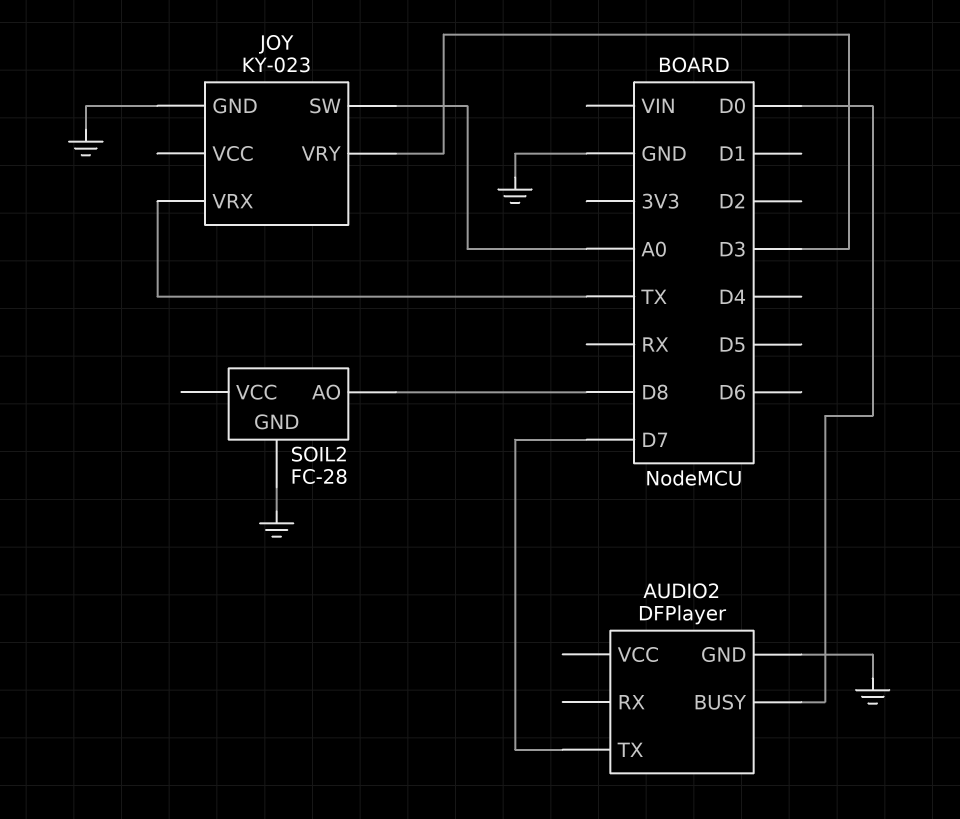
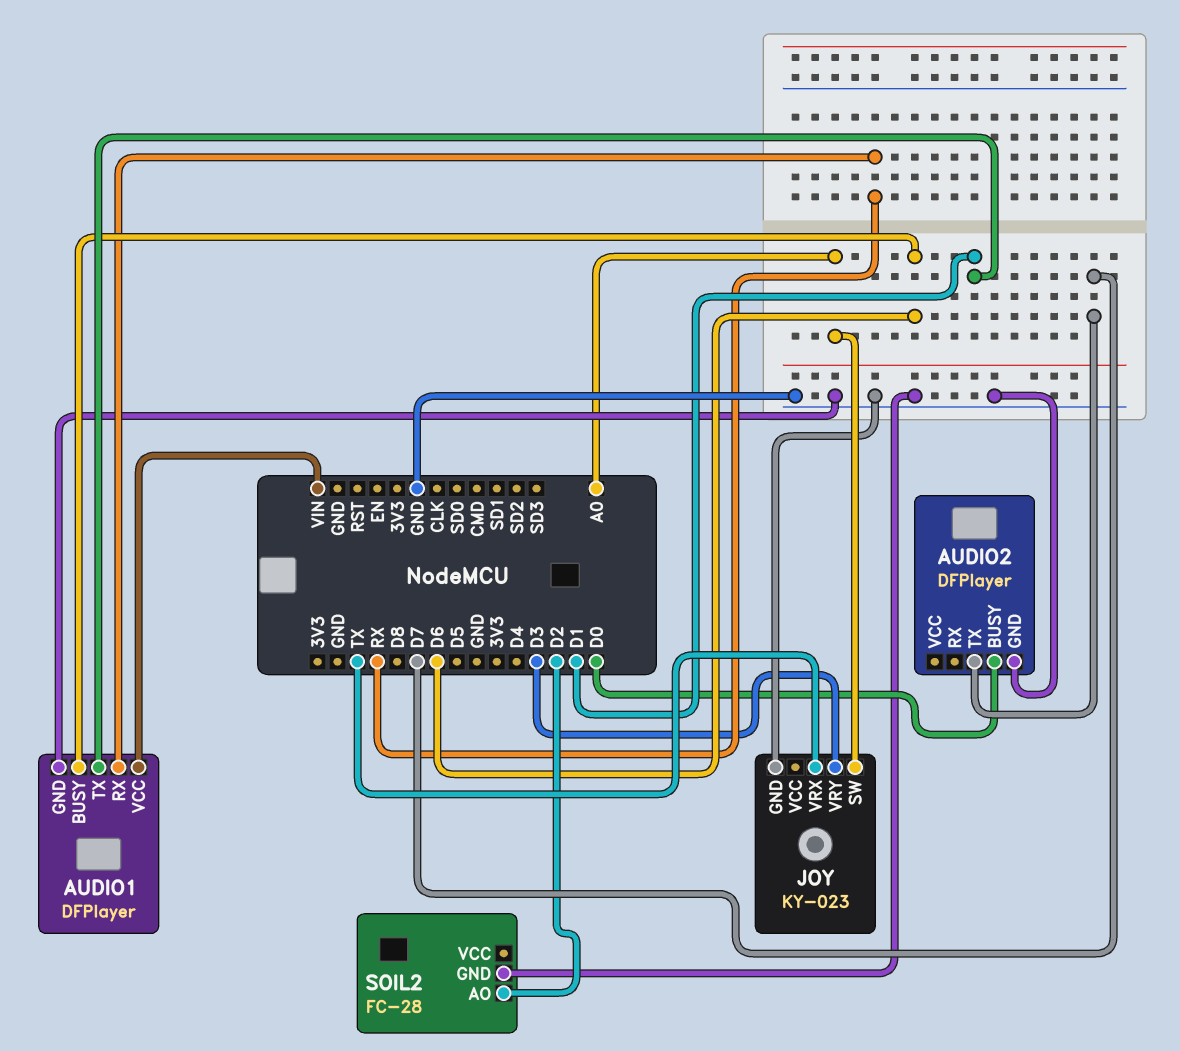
AUDIO1: none -> DFPlayer
AUDIO1 pin BUSY: none -> D6
AUDIO1 pin GND: none -> GND
AUDIO1 pin RX: none -> RX
AUDIO1 pin TX: none -> D1
AUDIO1 pin VCC: none -> VIN
SOIL2 pin AO: D8 -> D2

